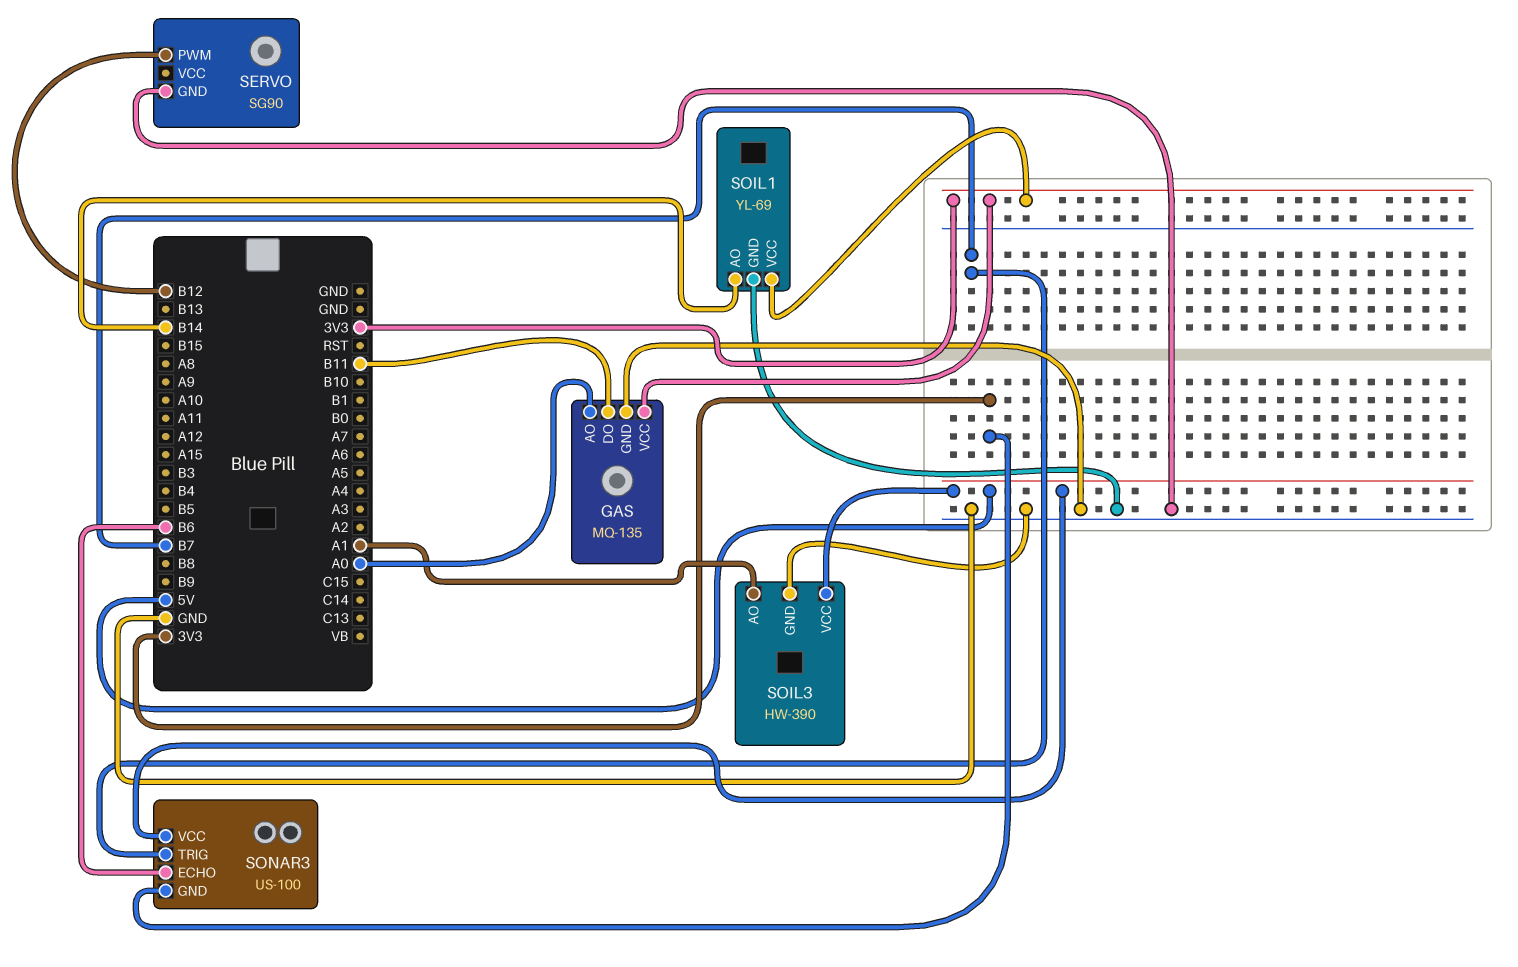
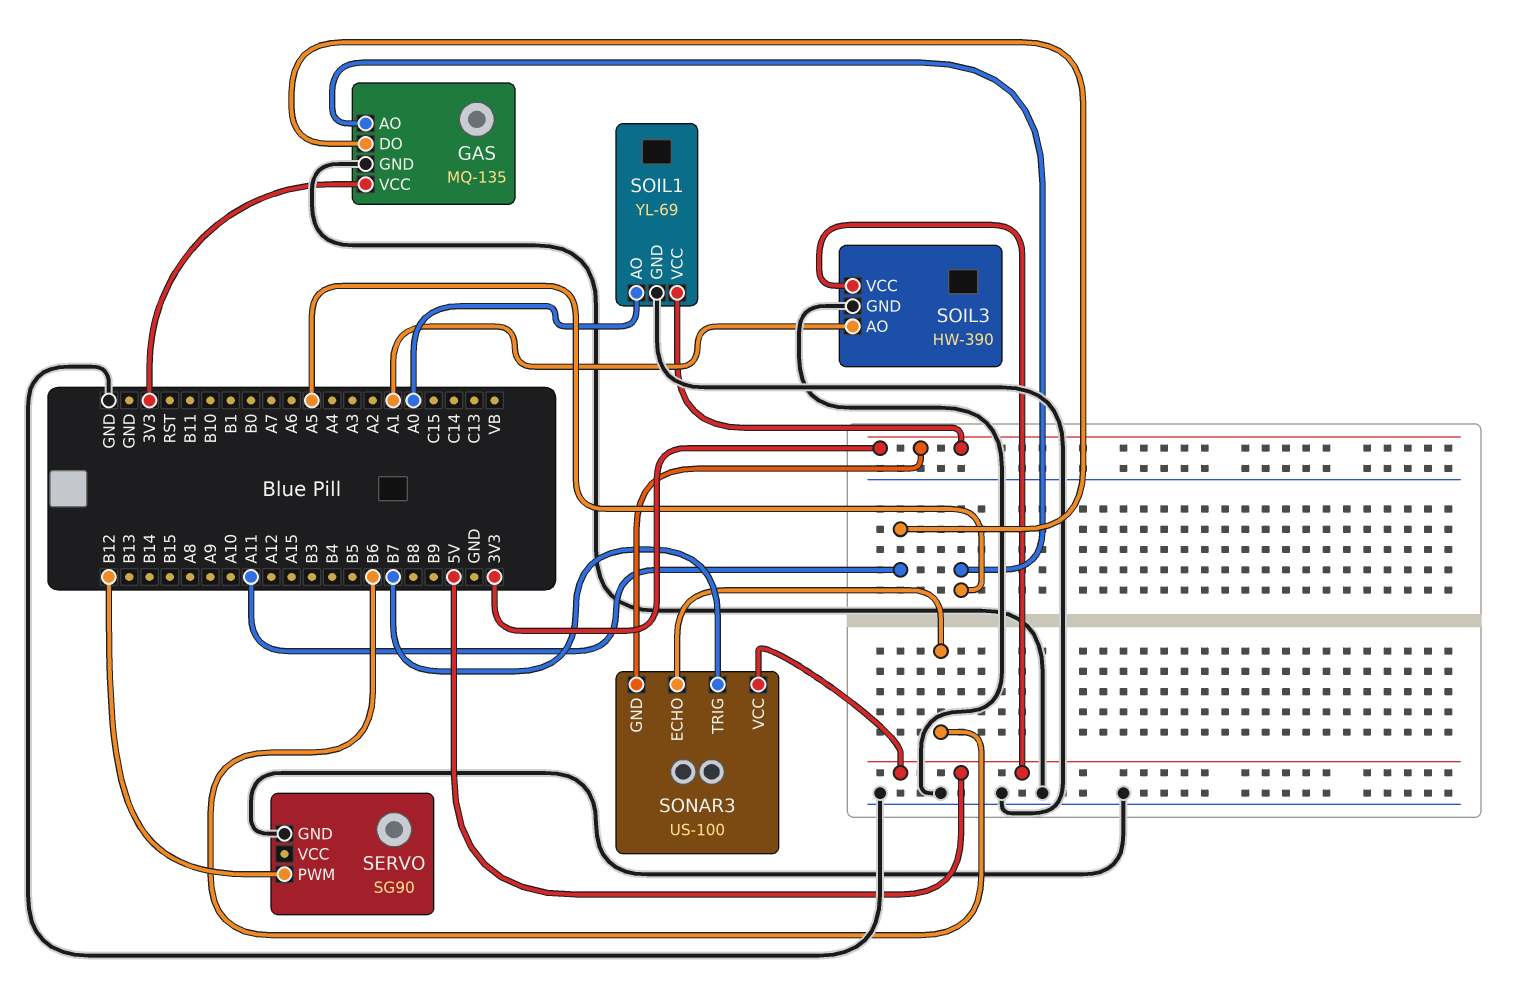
GAS pin AO: A0 -> A5
GAS pin DO: B11 -> A11
SOIL1 pin AO: B14 -> A0

